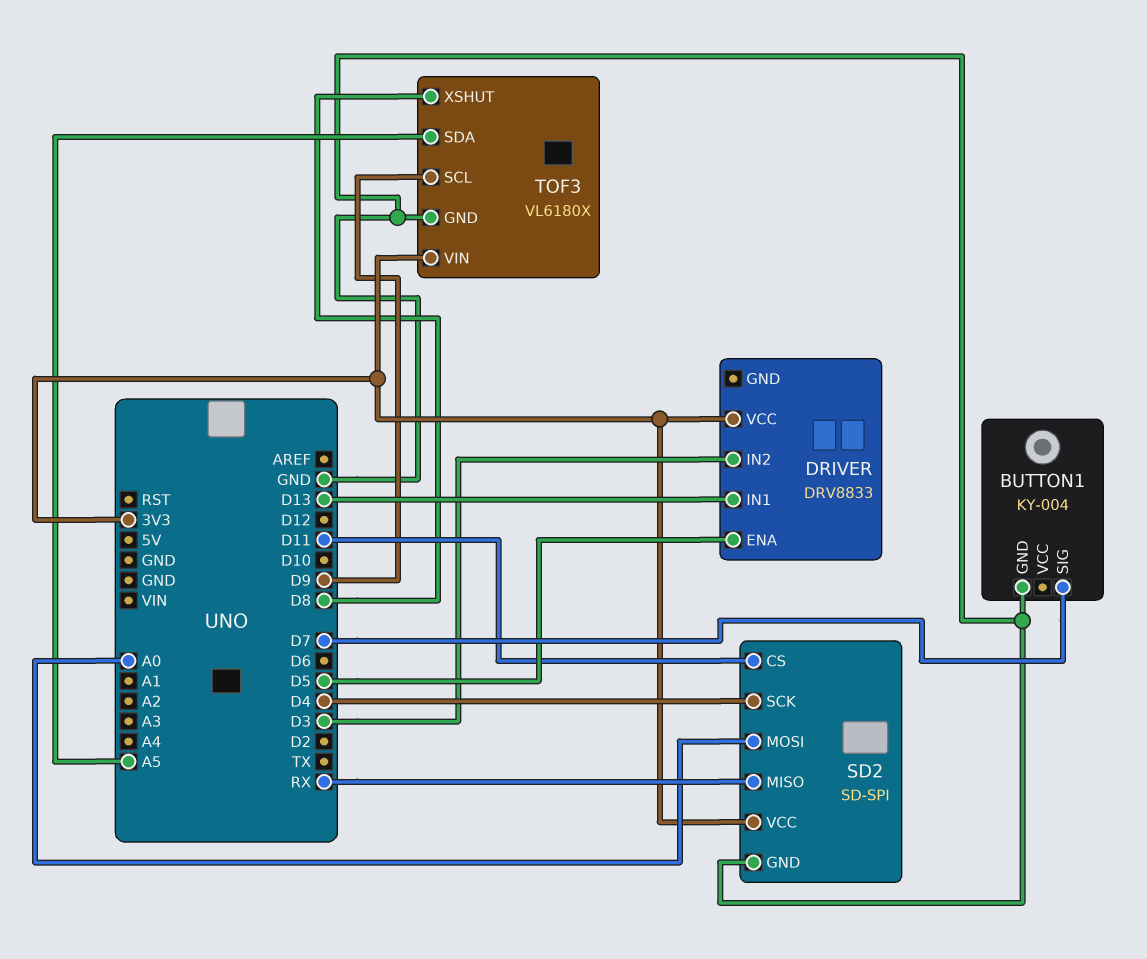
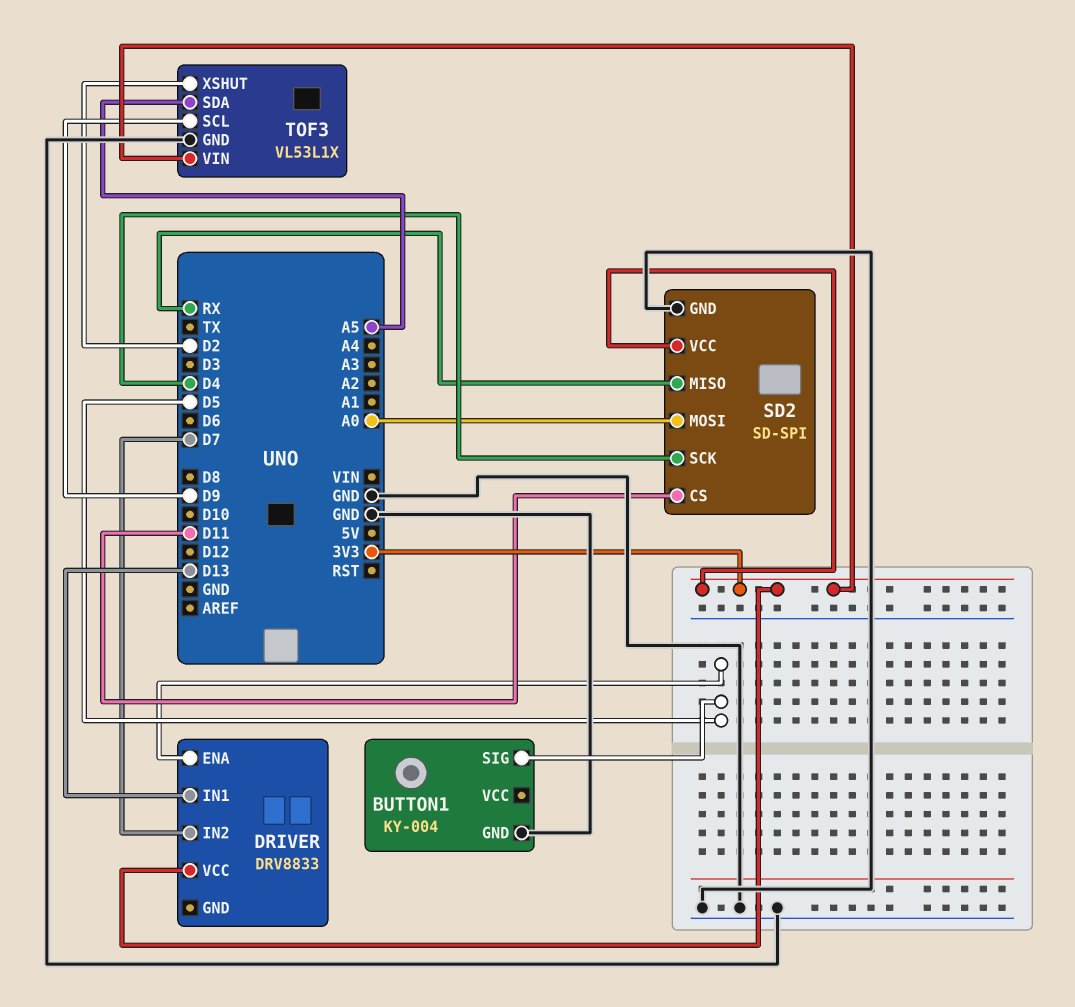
BUTTON1 pin SIG: D7 -> D5
DRIVER pin IN2: D3 -> D7
TOF3: VL6180X -> VL53L1X
TOF3 pin XSHUT: D8 -> D2

